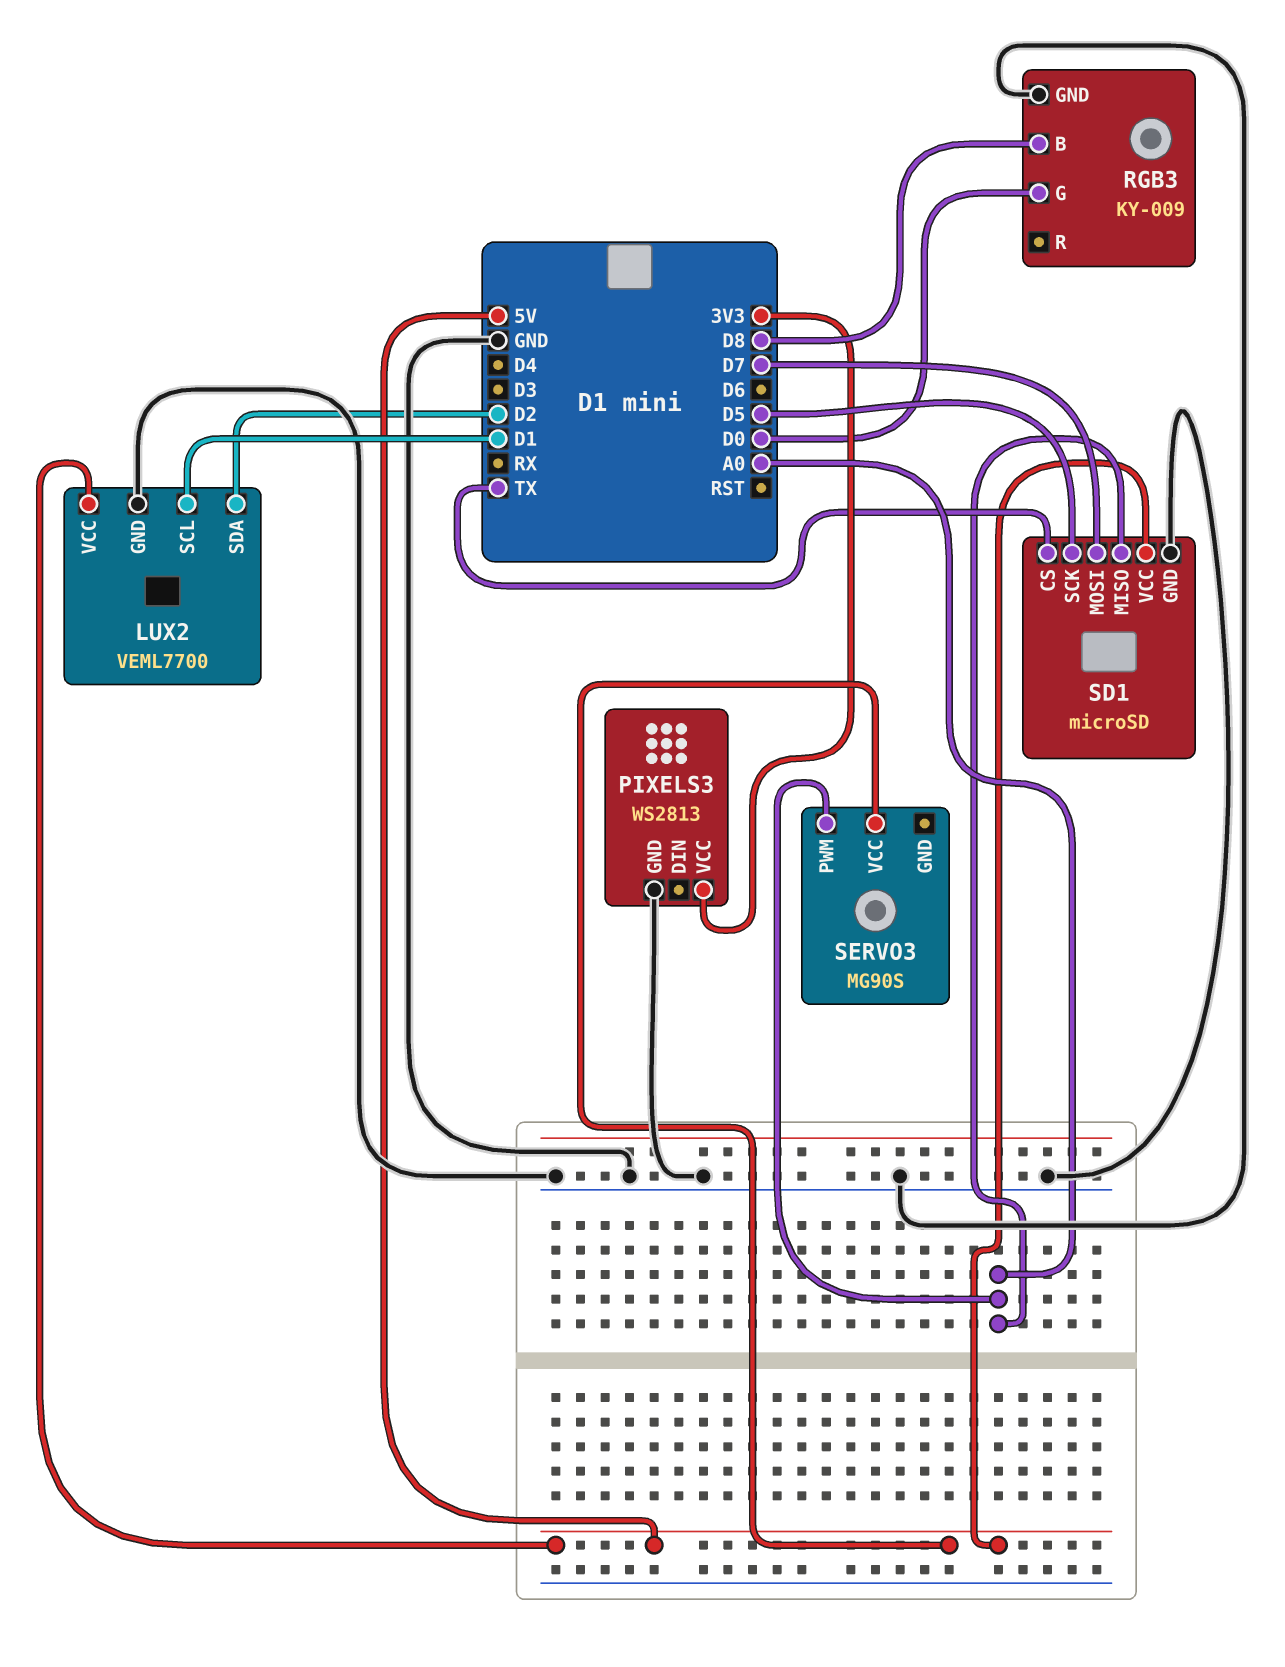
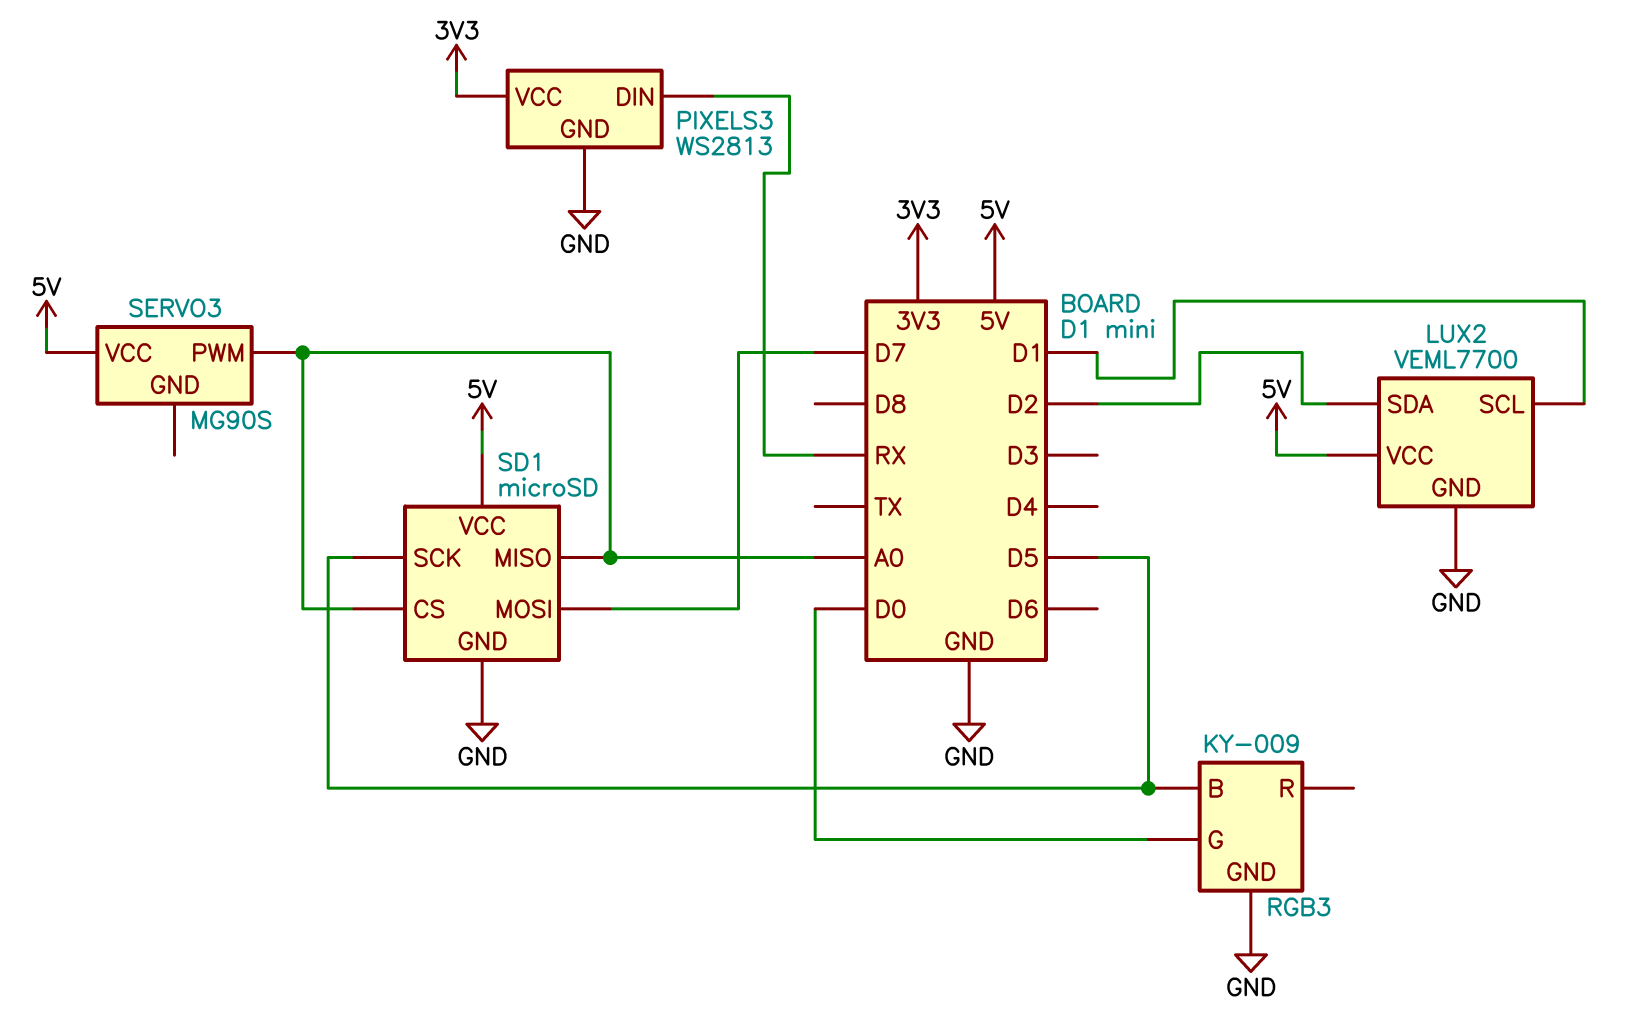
PIXELS3 pin DIN: none -> RX
RGB3 pin B: D8 -> D5
SD1 pin CS: TX -> A0

